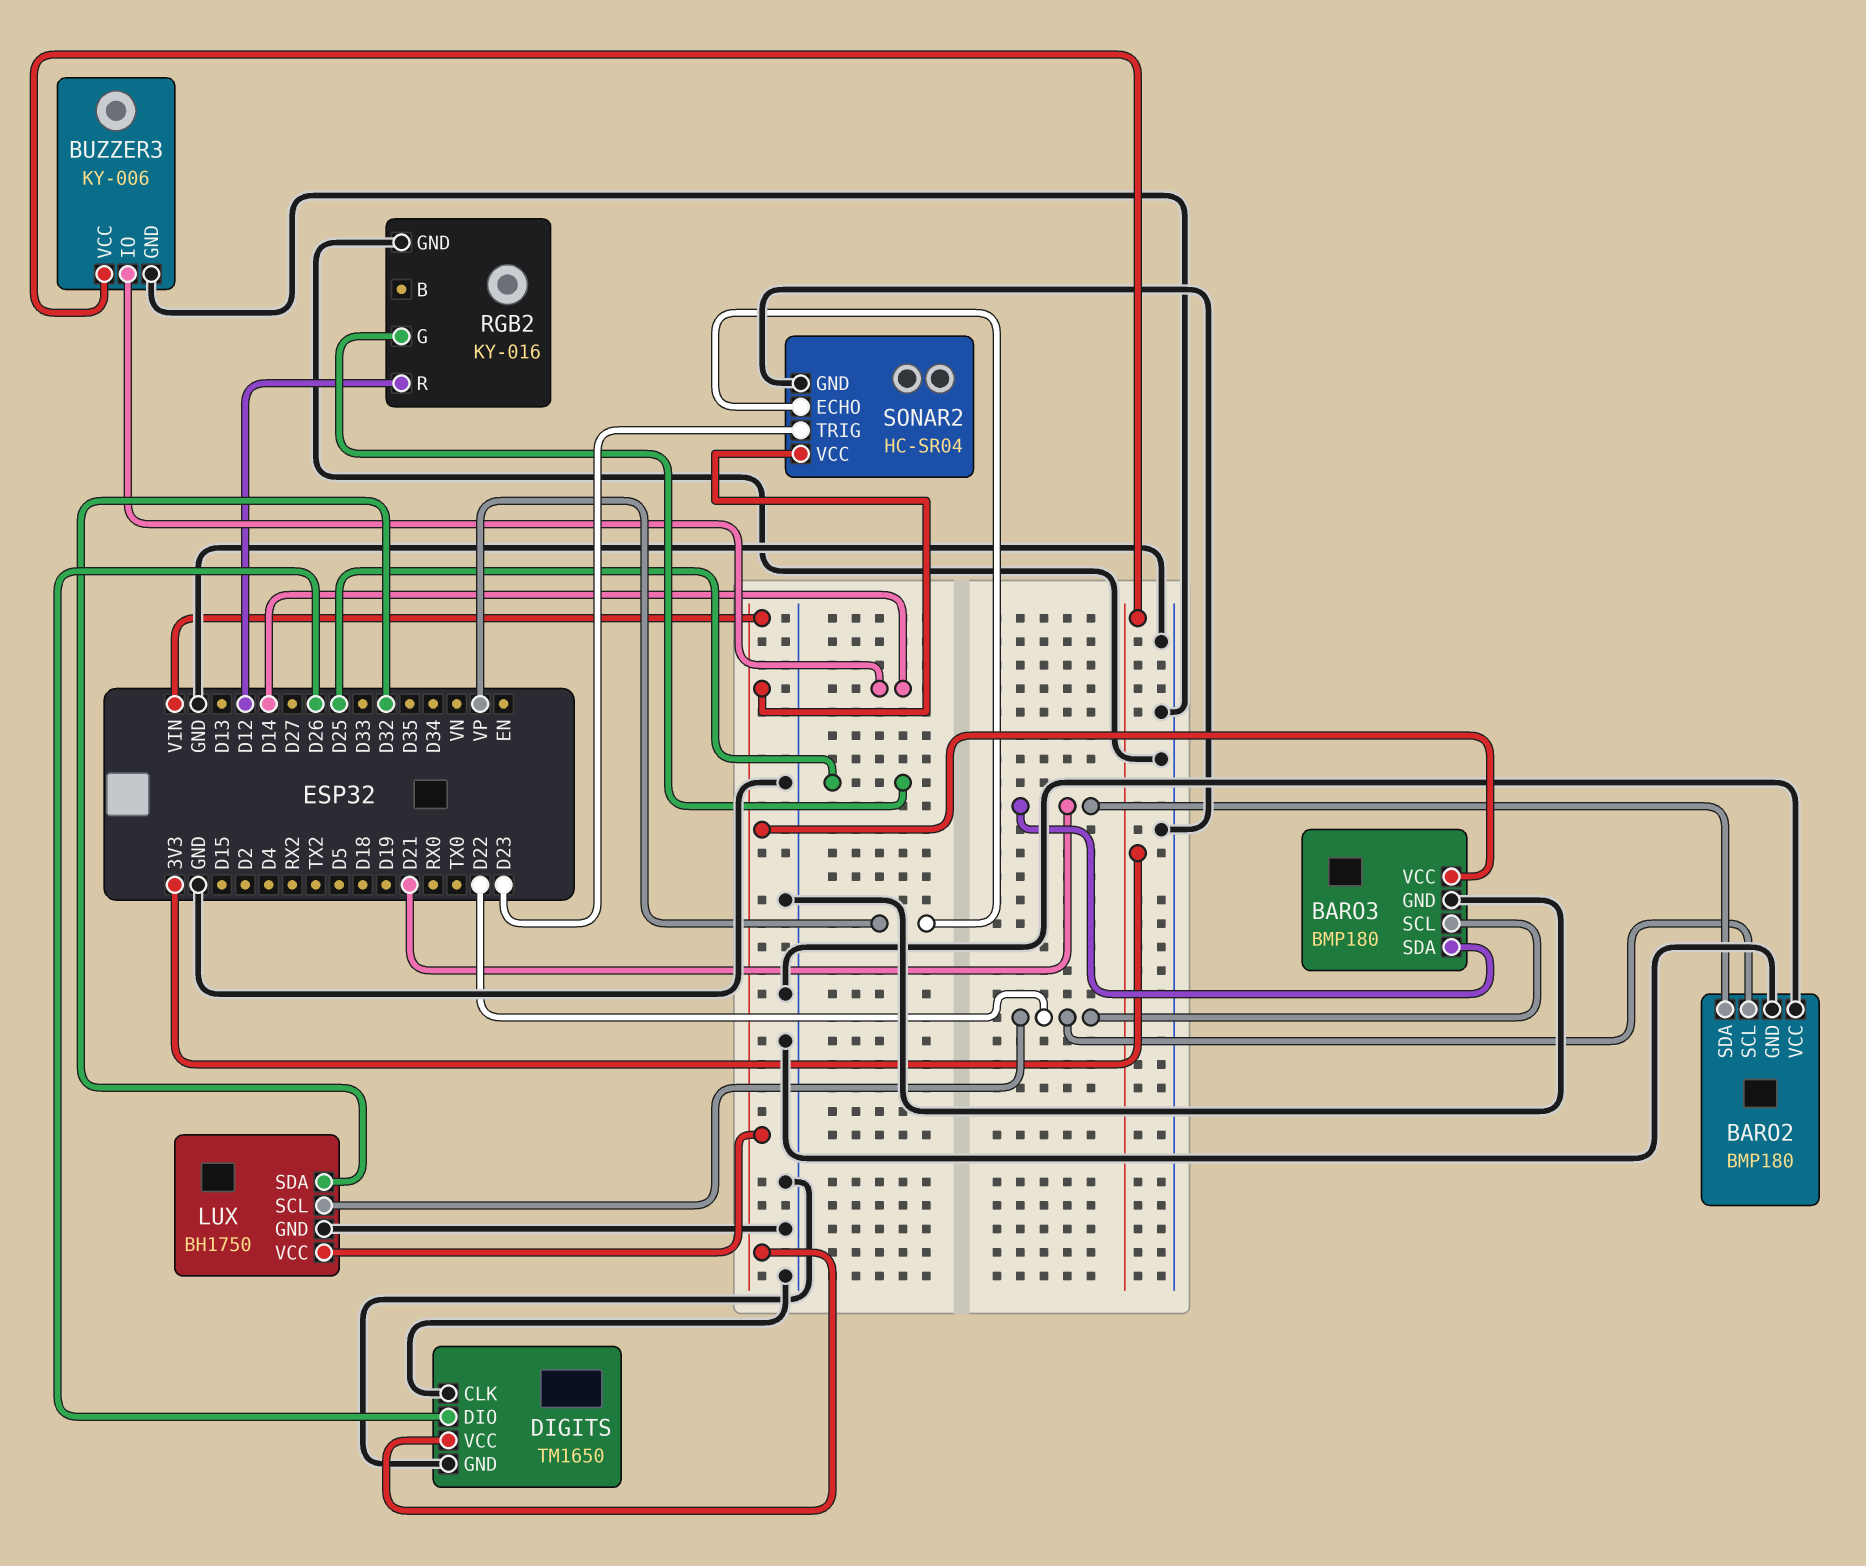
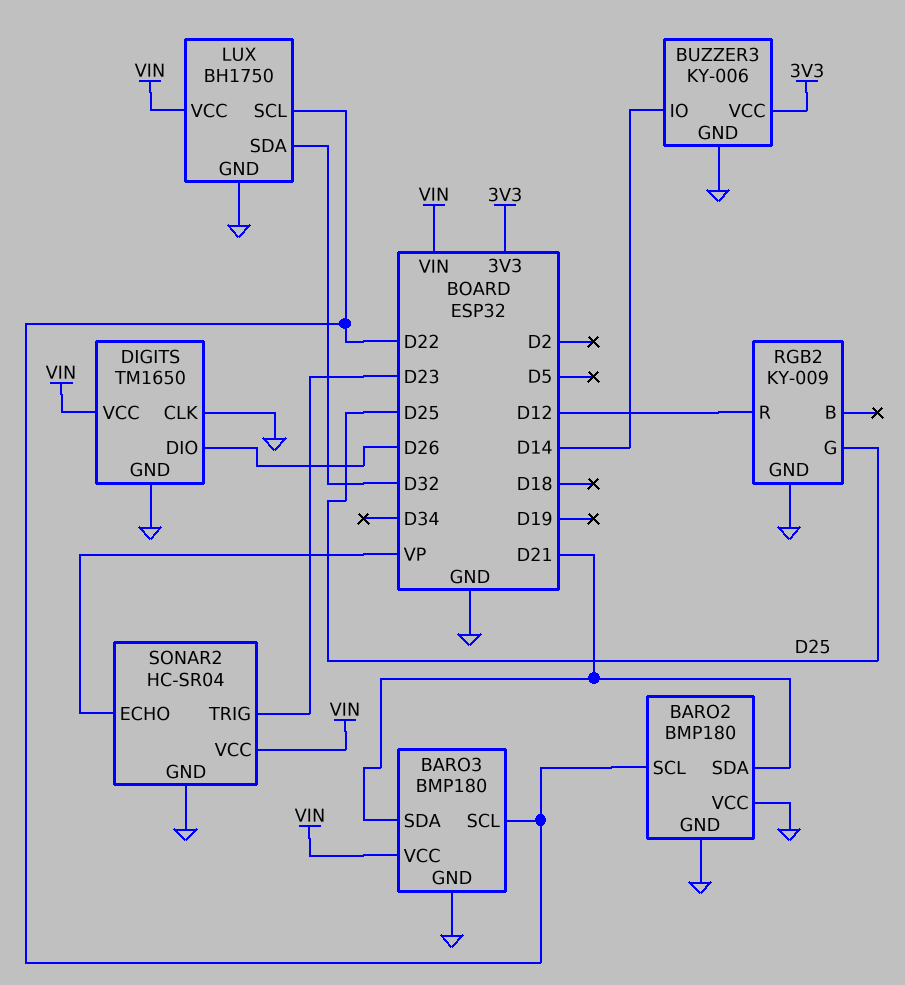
RGB2: KY-016 -> KY-009

